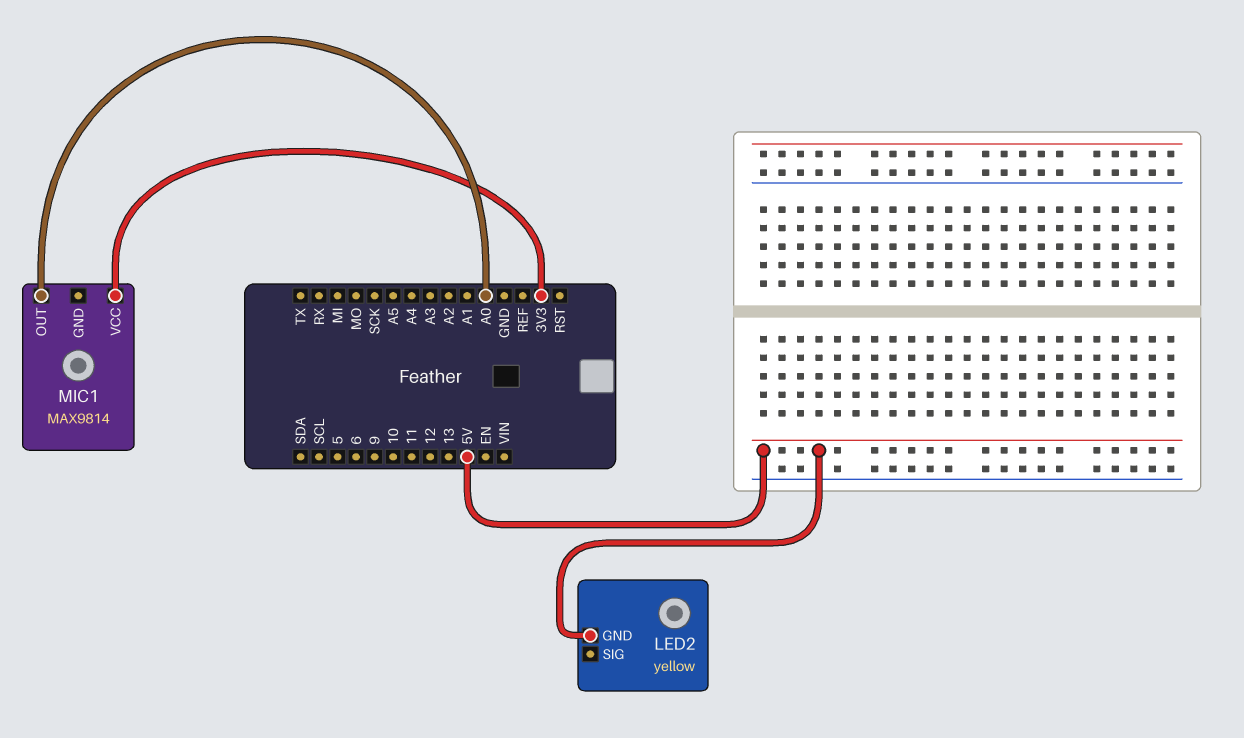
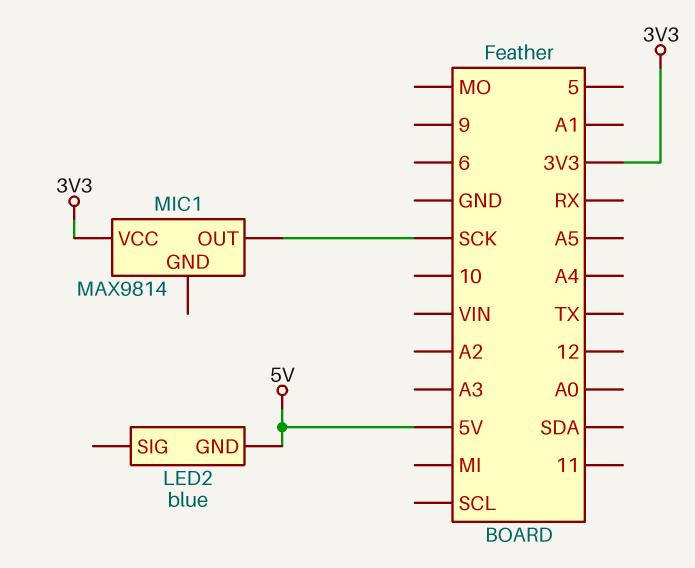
LED2: yellow -> blue
MIC1 pin OUT: A0 -> SCK

